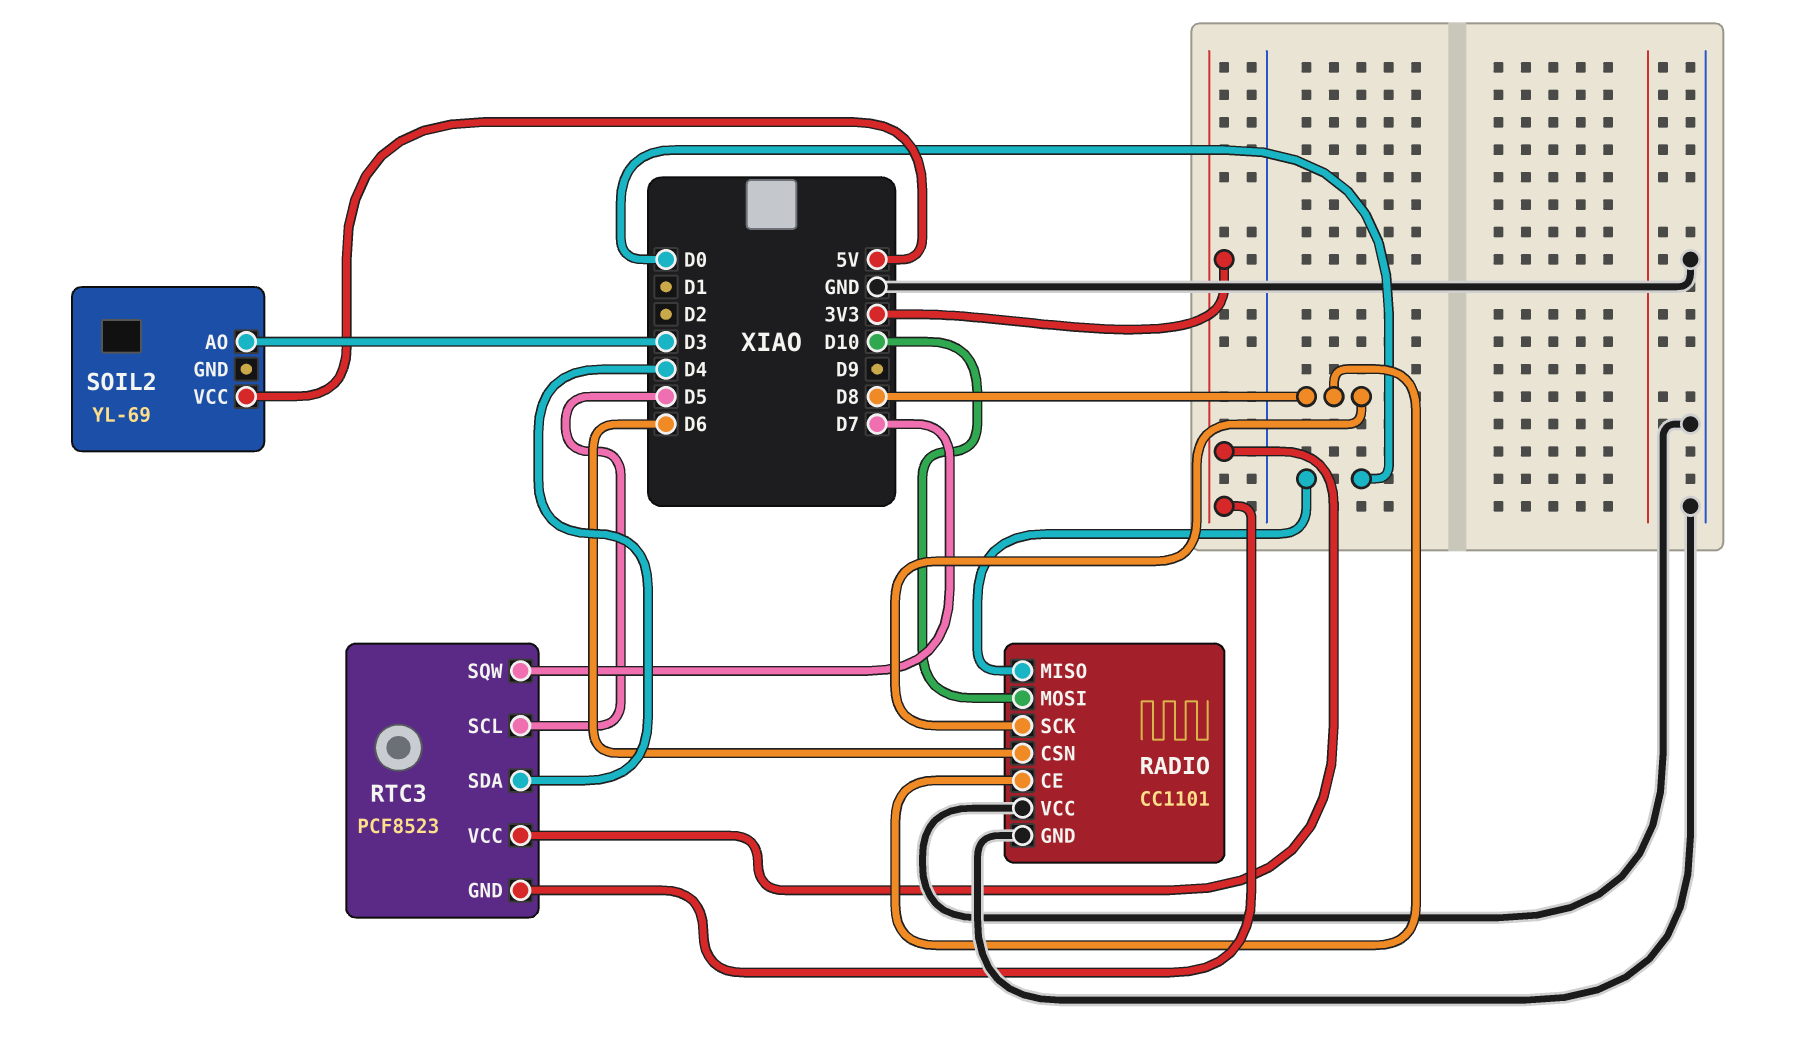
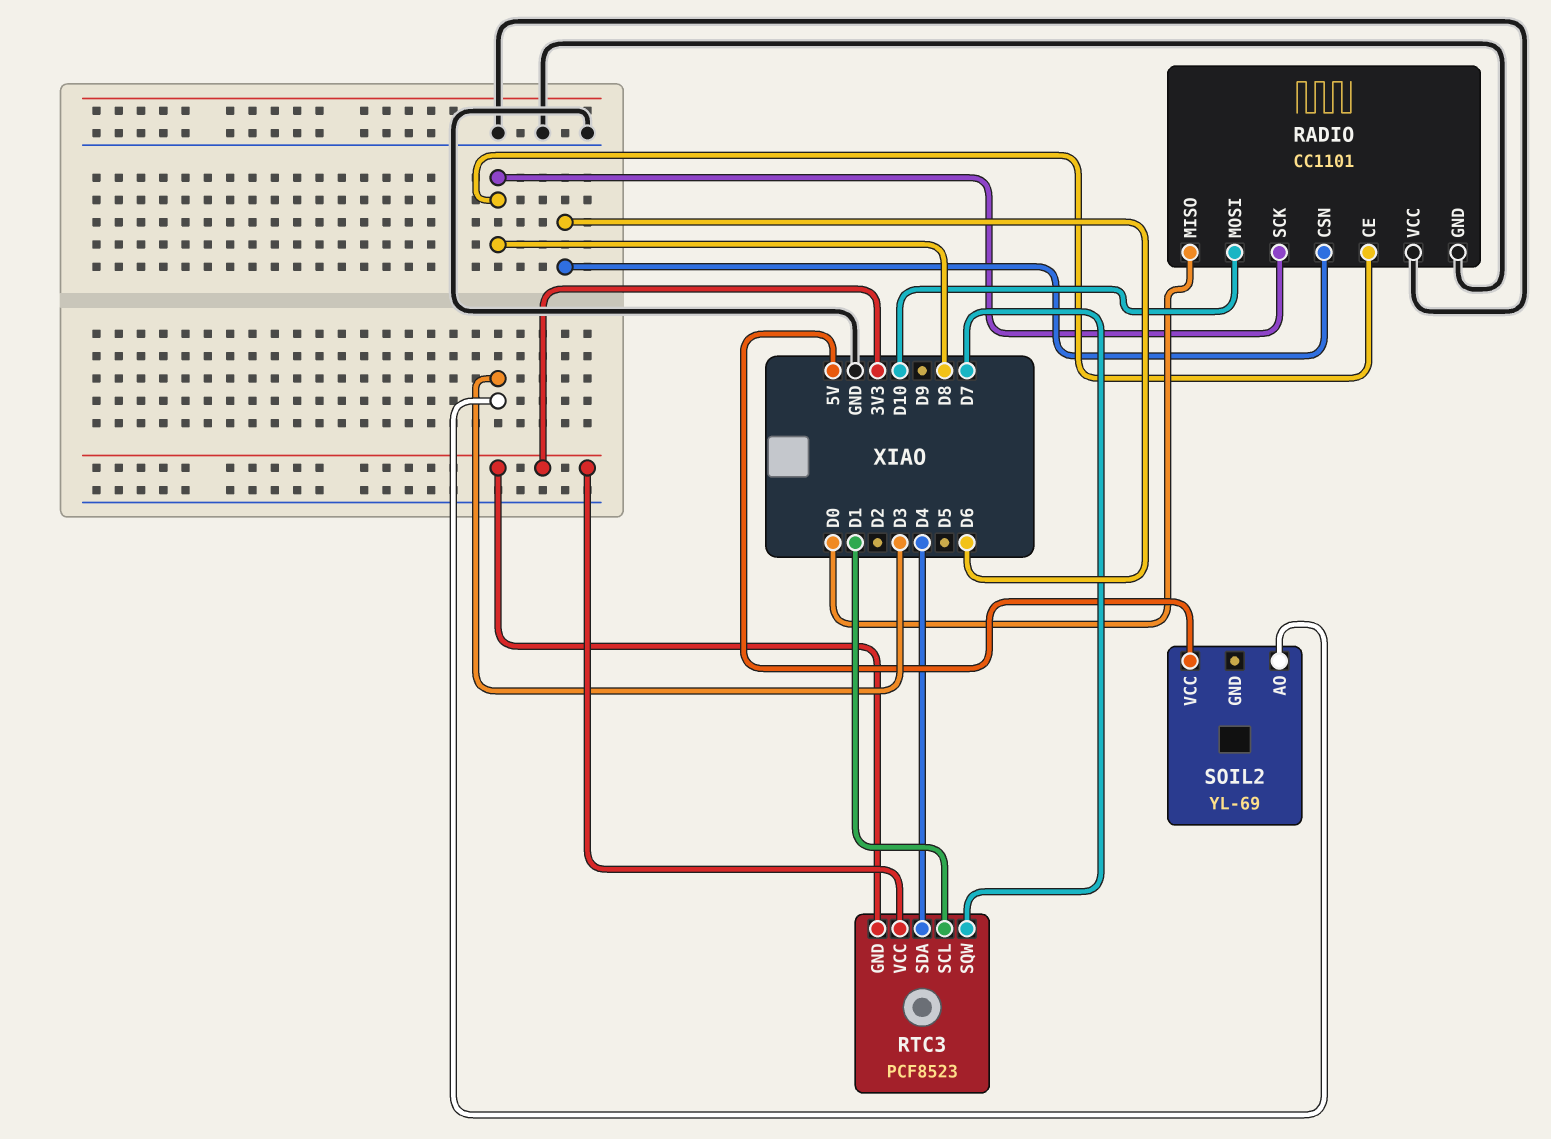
RTC3 pin SCL: D5 -> D1

